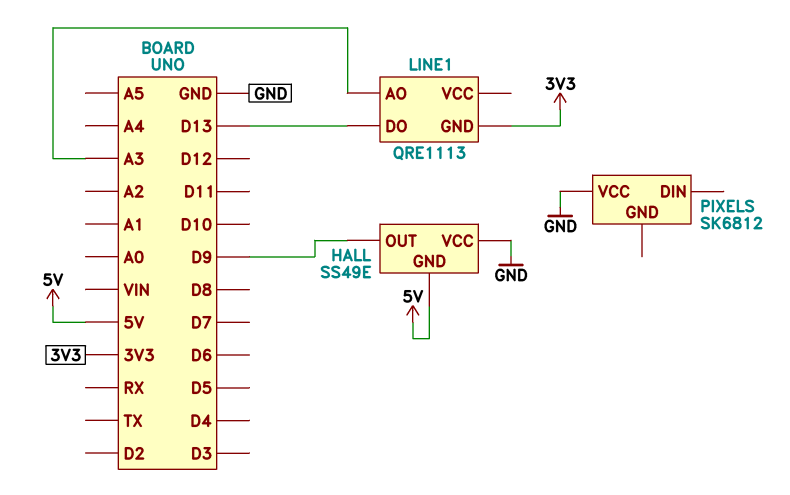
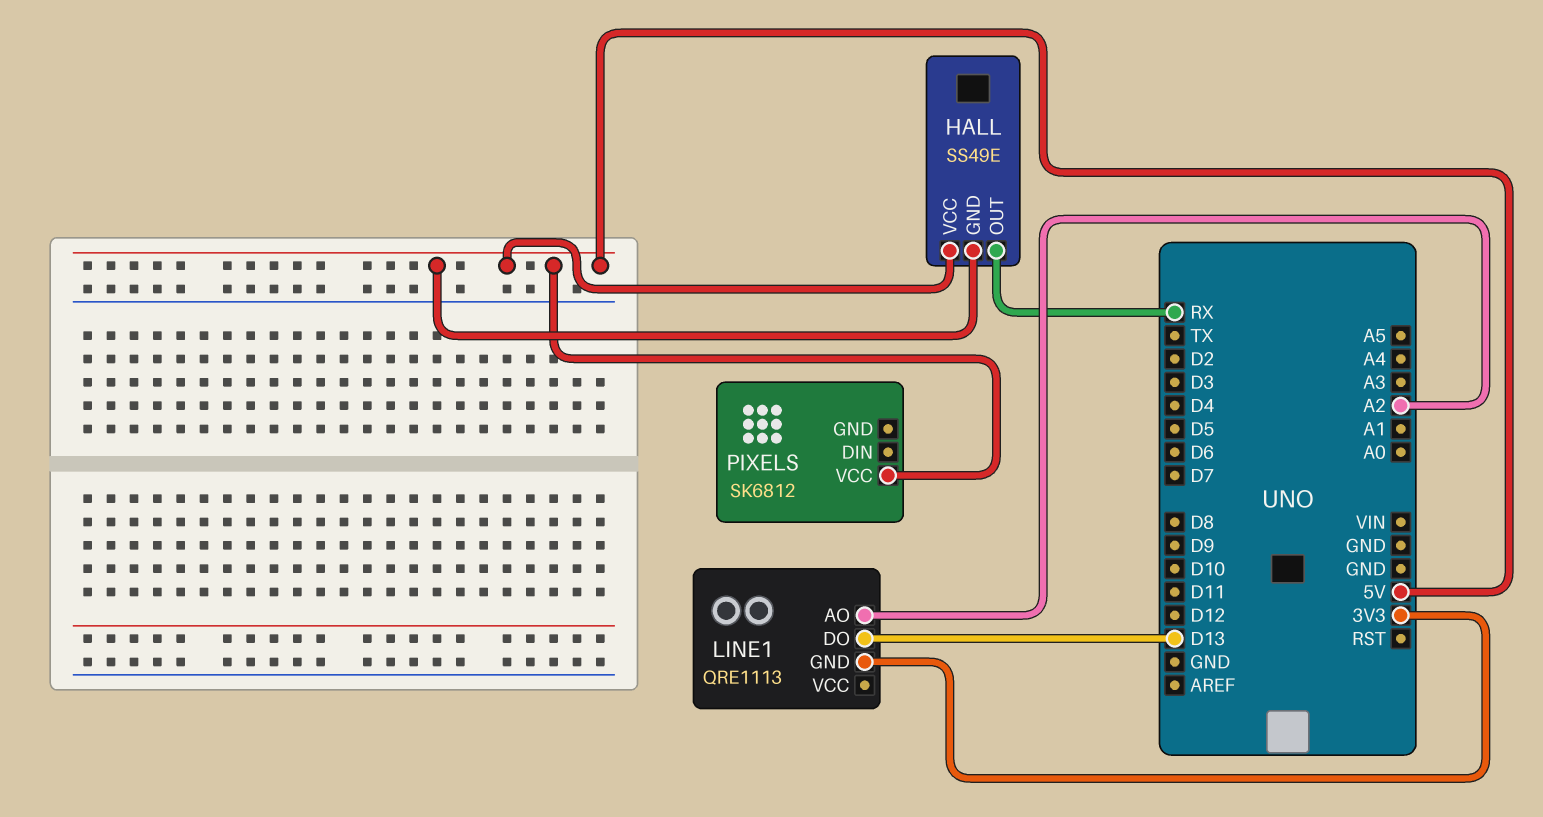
HALL pin OUT: D9 -> RX
HALL pin VCC: GND -> 5V
LINE1 pin AO: A3 -> A2
PIXELS pin VCC: GND -> 5V

